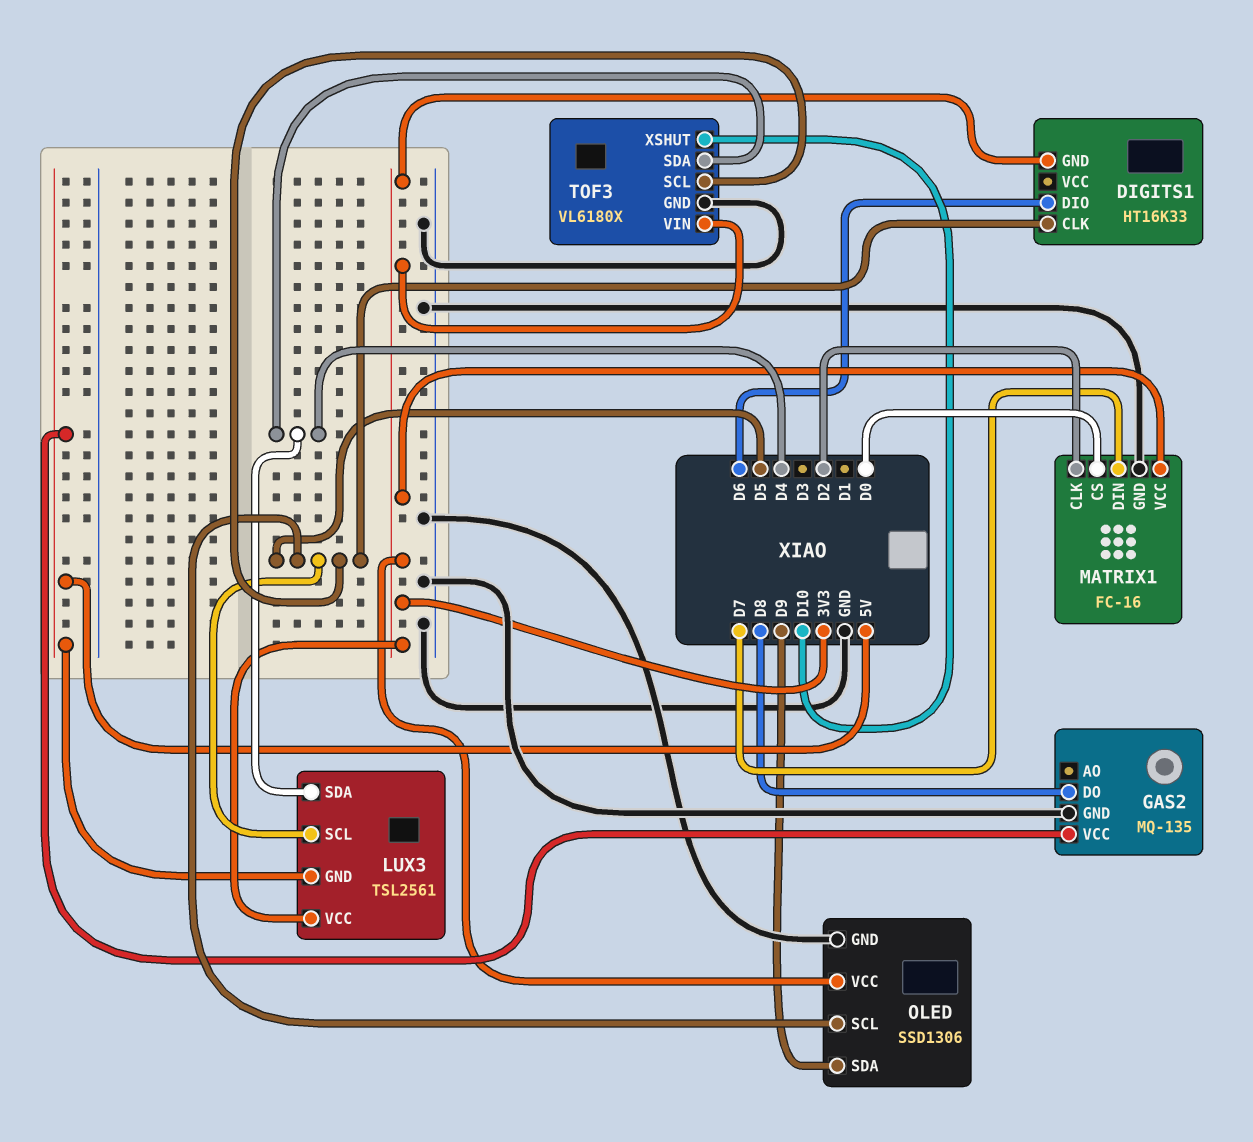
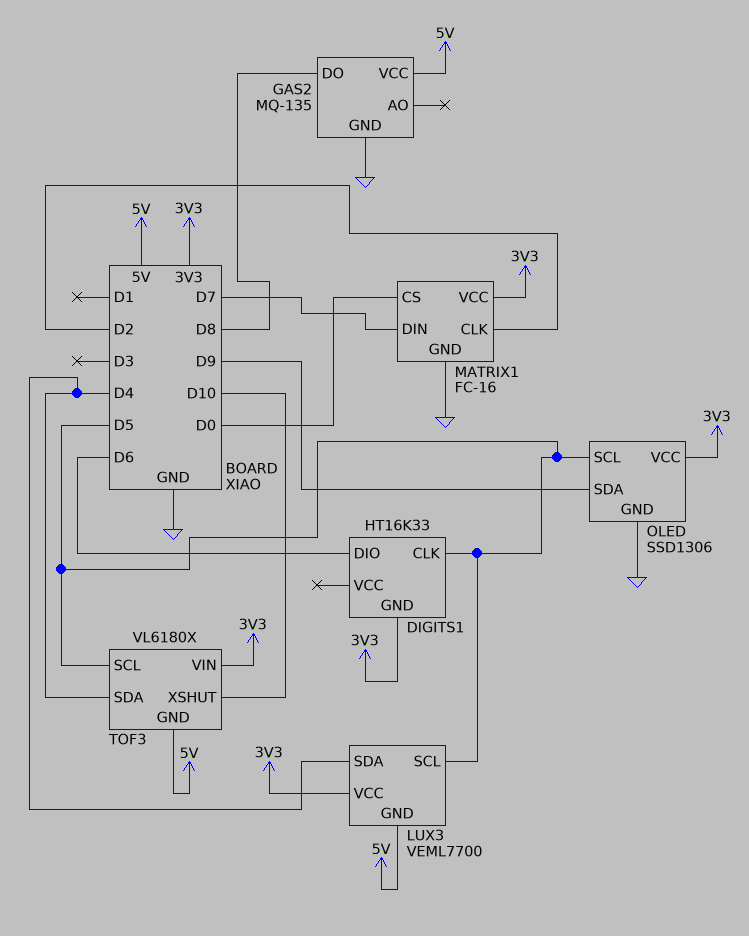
LUX3: TSL2561 -> VEML7700
TOF3 pin GND: GND -> 5V

